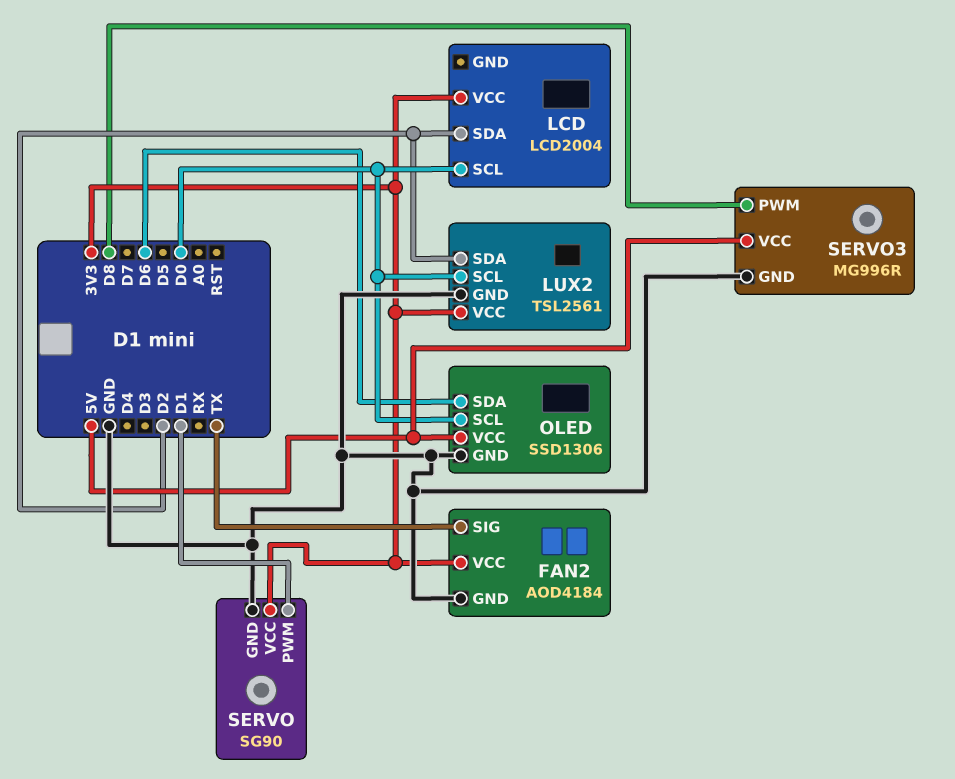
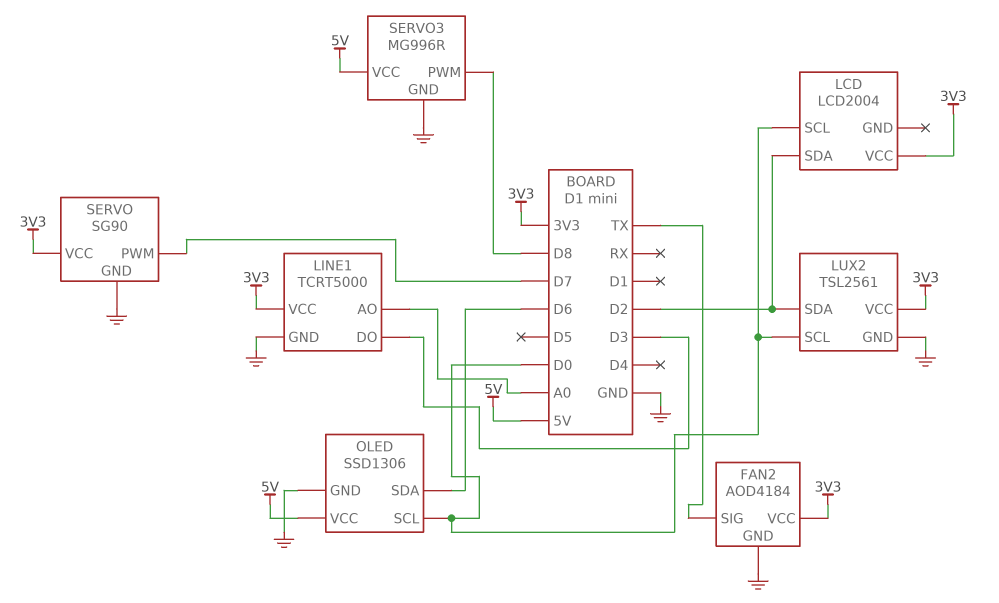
LINE1: none -> TCRT5000
LINE1 pin AO: none -> A0
LINE1 pin DO: none -> D3
LINE1 pin GND: none -> GND
LINE1 pin VCC: none -> 3V3
SERVO pin PWM: D1 -> D7

